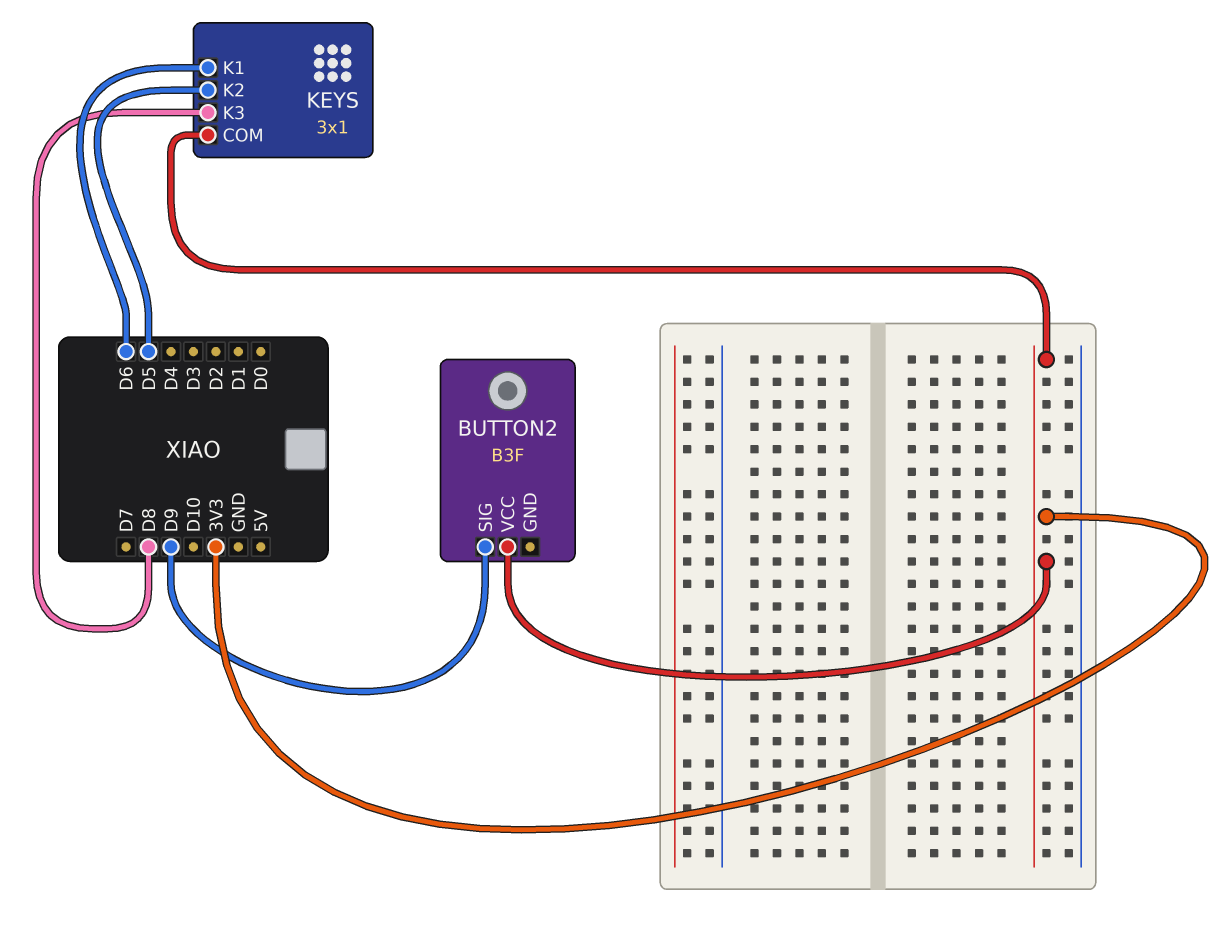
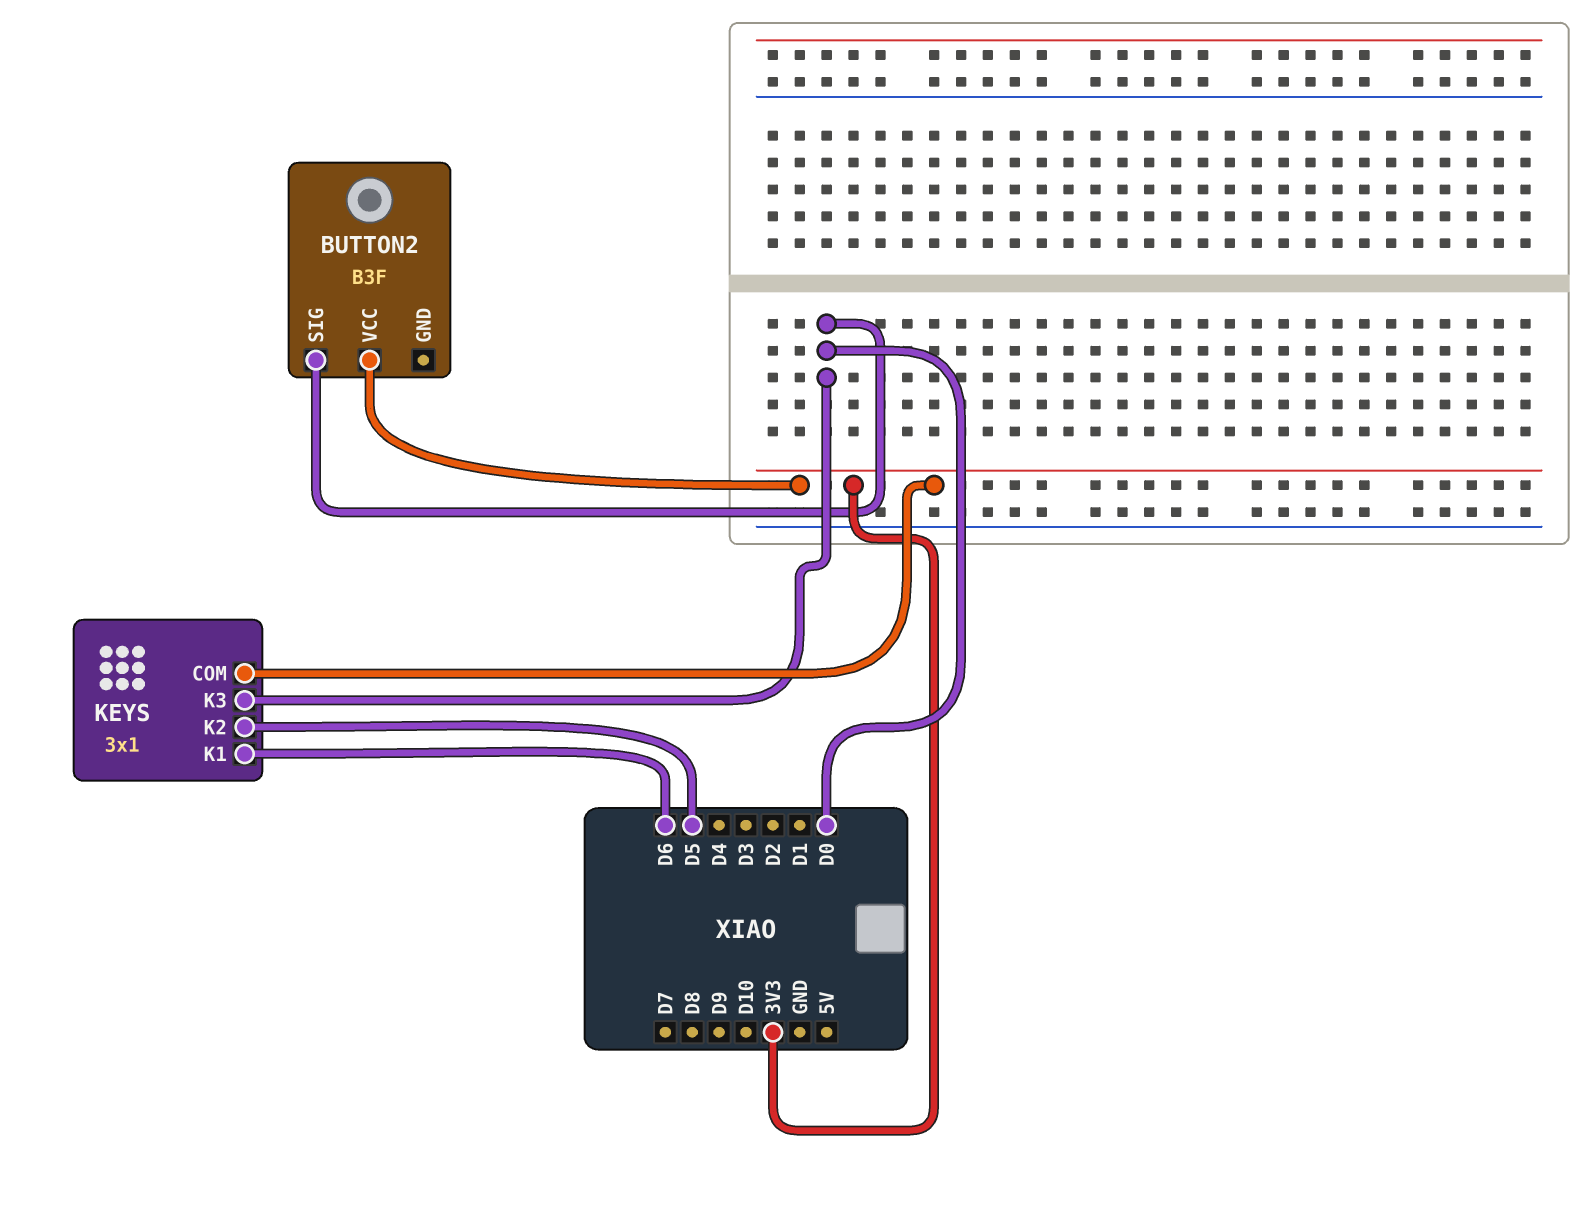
BUTTON2 pin SIG: D9 -> D0
KEYS pin K3: D8 -> D0

